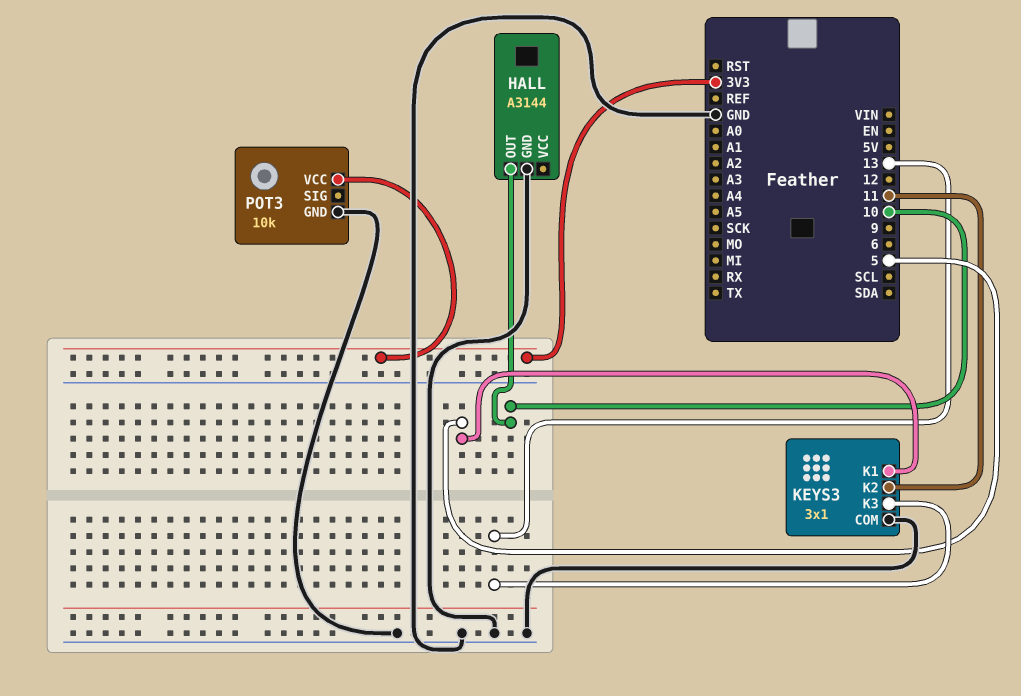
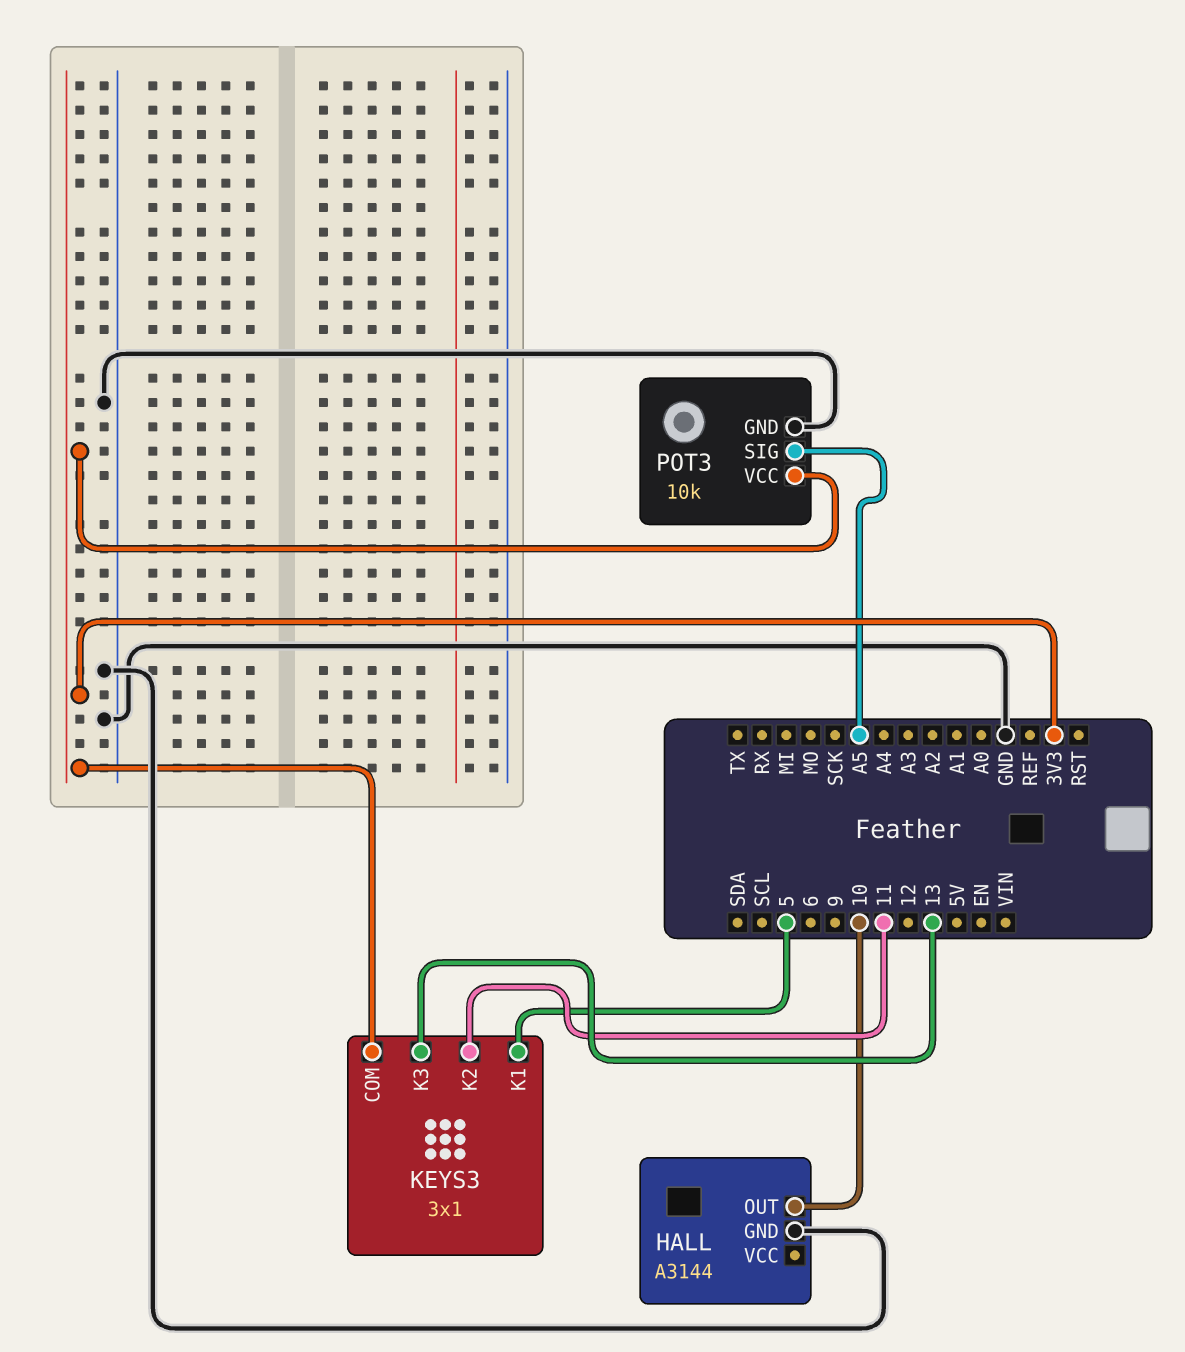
KEYS3 pin COM: GND -> 3V3
POT3 pin SIG: none -> A5

